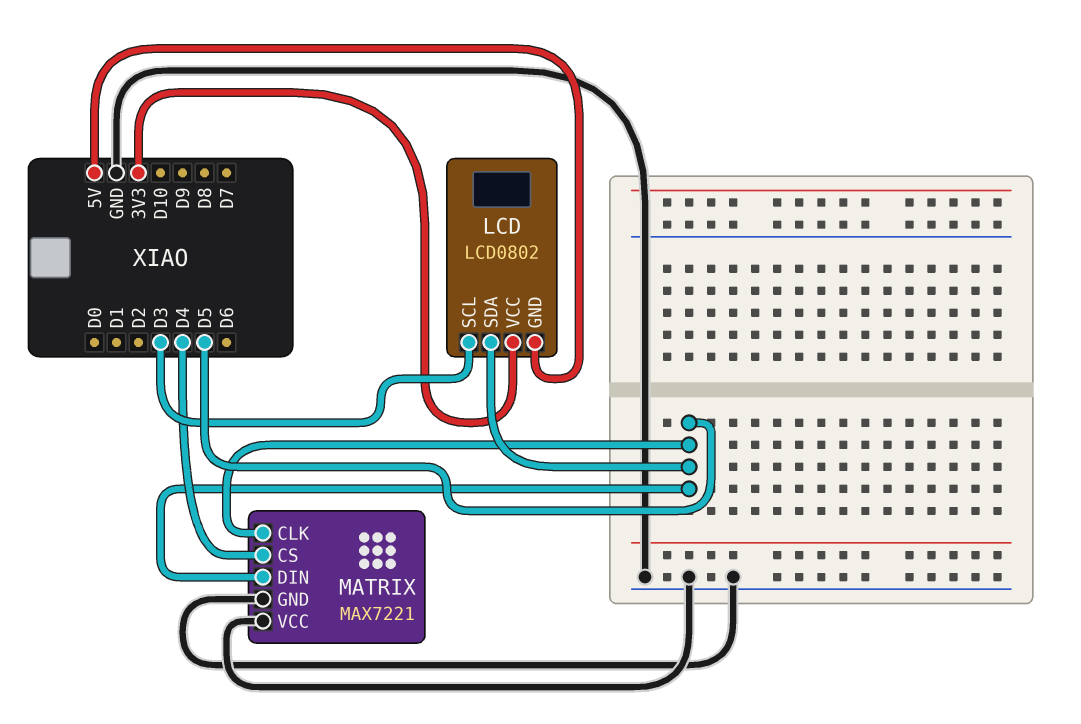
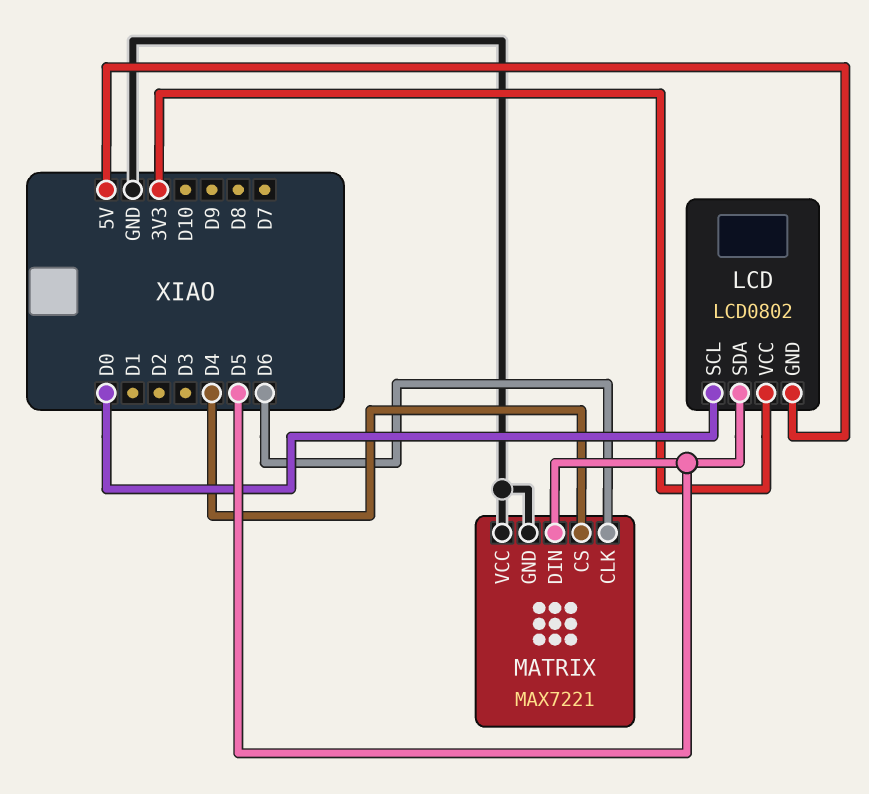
LCD pin SCL: D3 -> D0
MATRIX pin CLK: D5 -> D6

